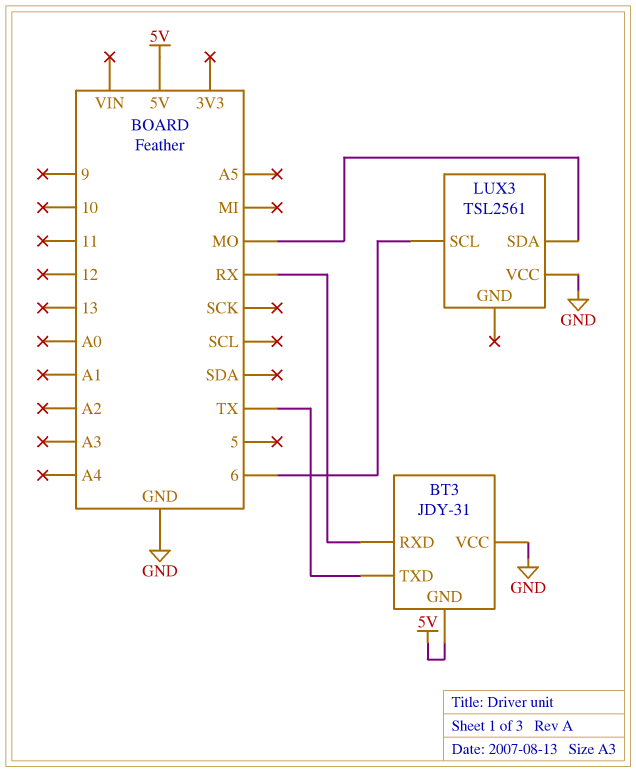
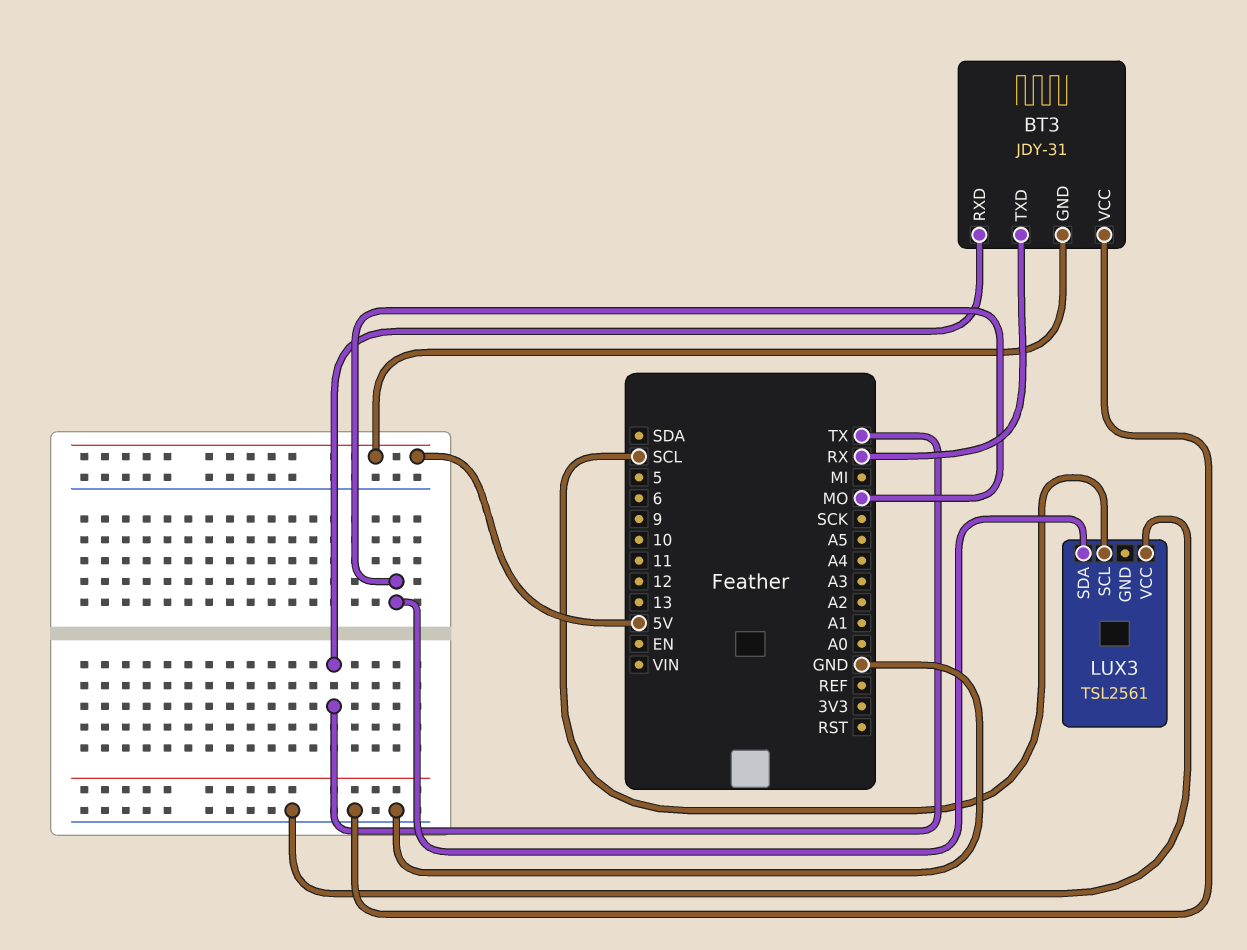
BT3 pin RXD: RX -> TX
BT3 pin TXD: TX -> RX
LUX3 pin SCL: 6 -> SCL

